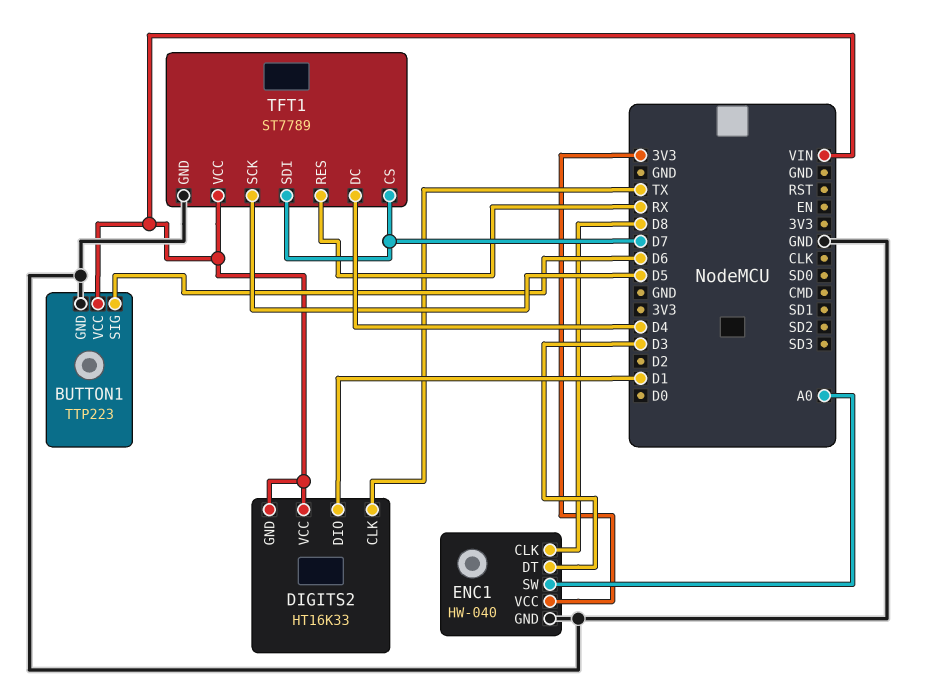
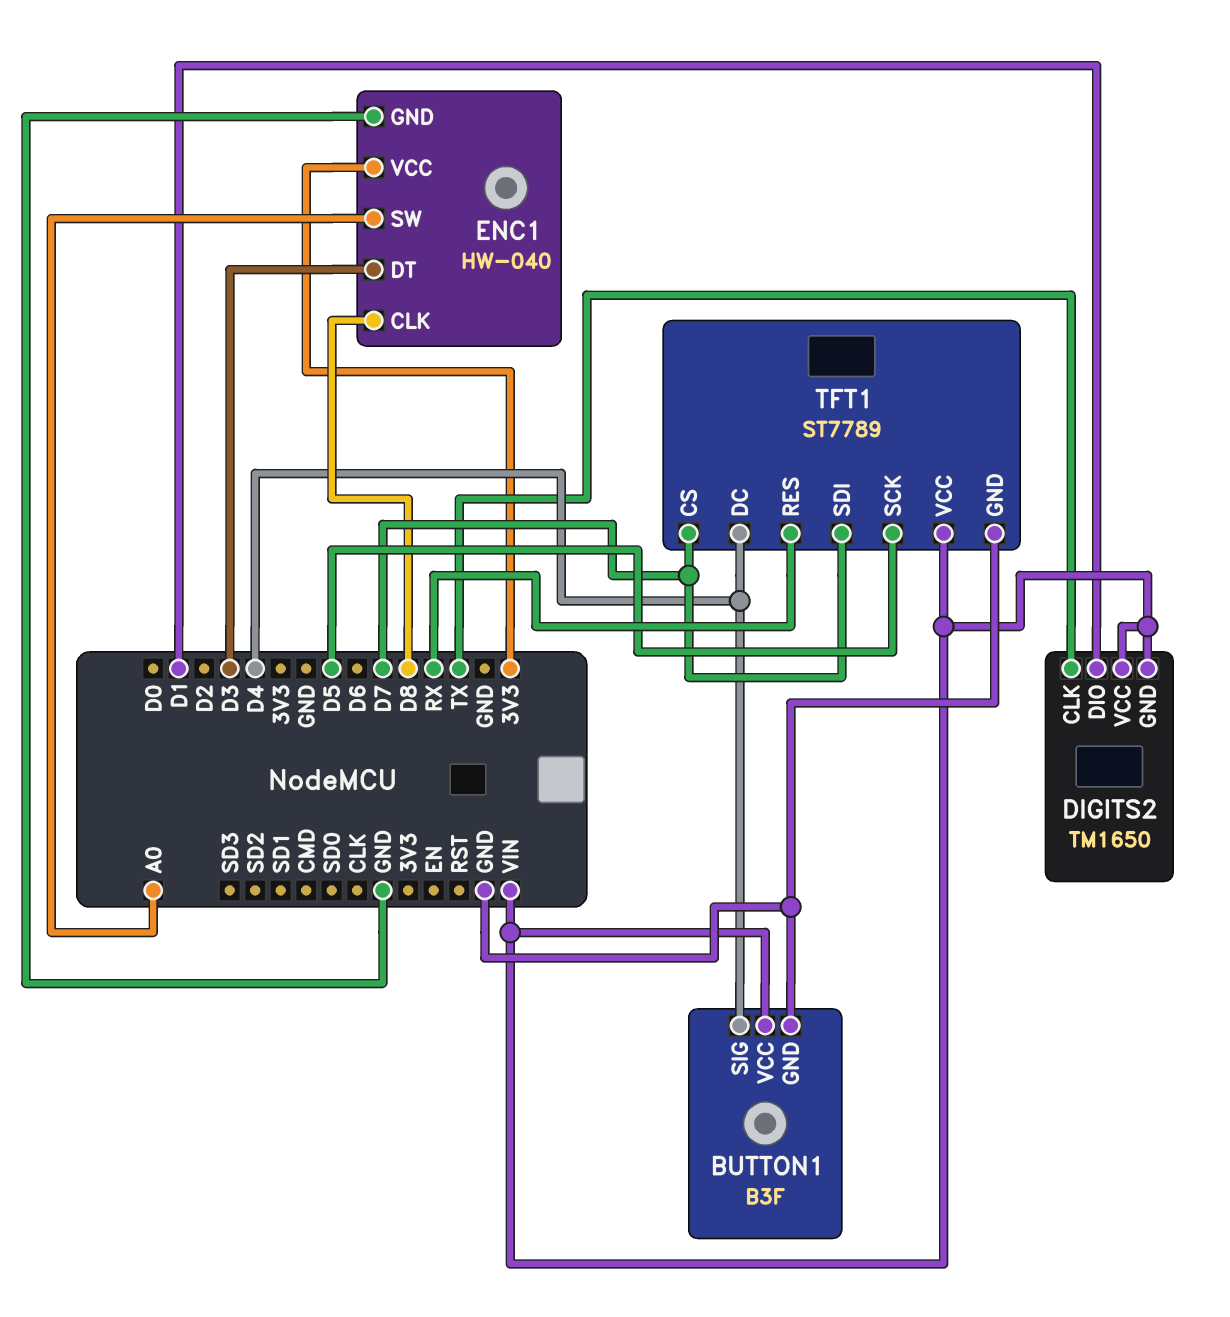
BUTTON1: TTP223 -> B3F
BUTTON1 pin SIG: D6 -> D4
DIGITS2: HT16K33 -> TM1650

